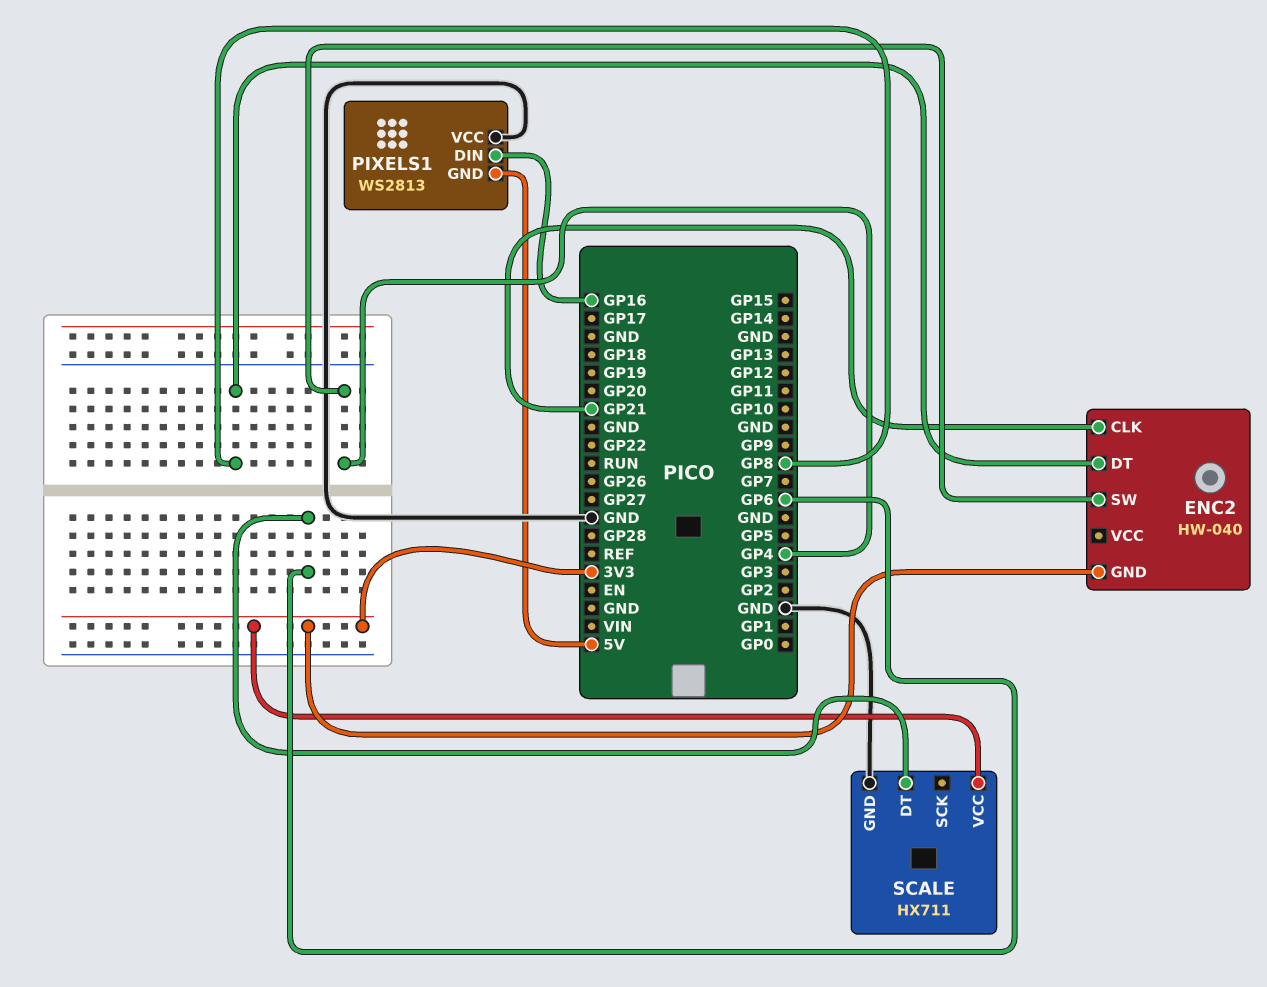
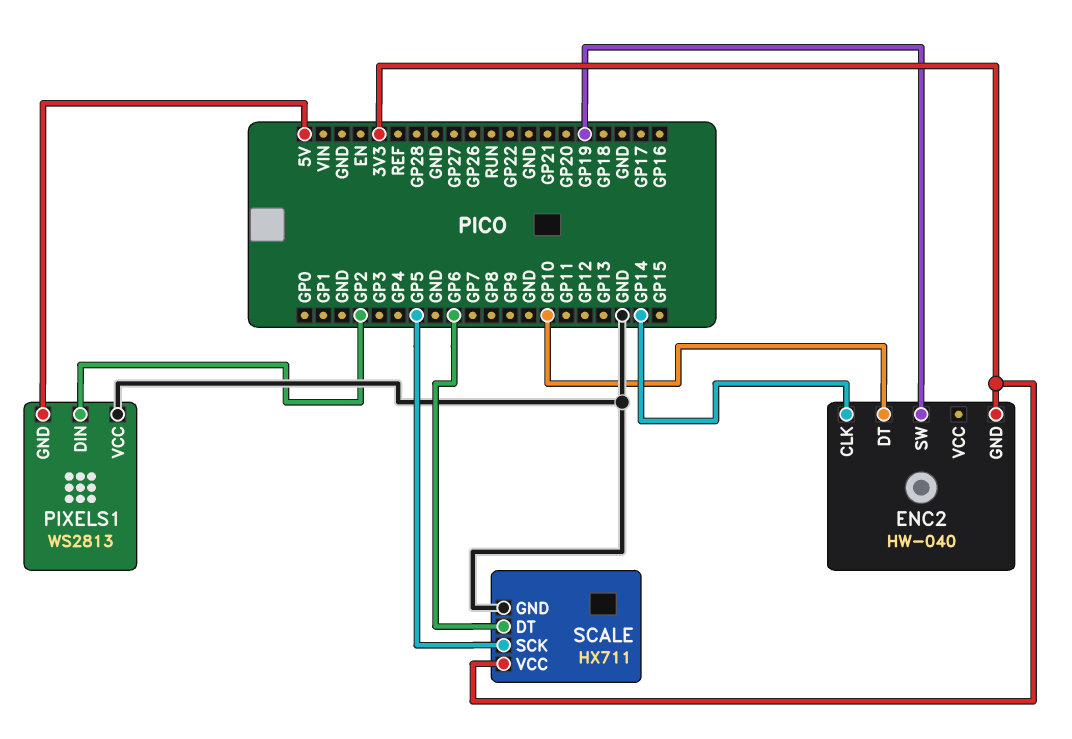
ENC2 pin CLK: GP21 -> GP14
ENC2 pin DT: GP8 -> GP10
ENC2 pin SW: GP4 -> GP19
PIXELS1 pin DIN: GP16 -> GP2
SCALE pin SCK: none -> GP5

